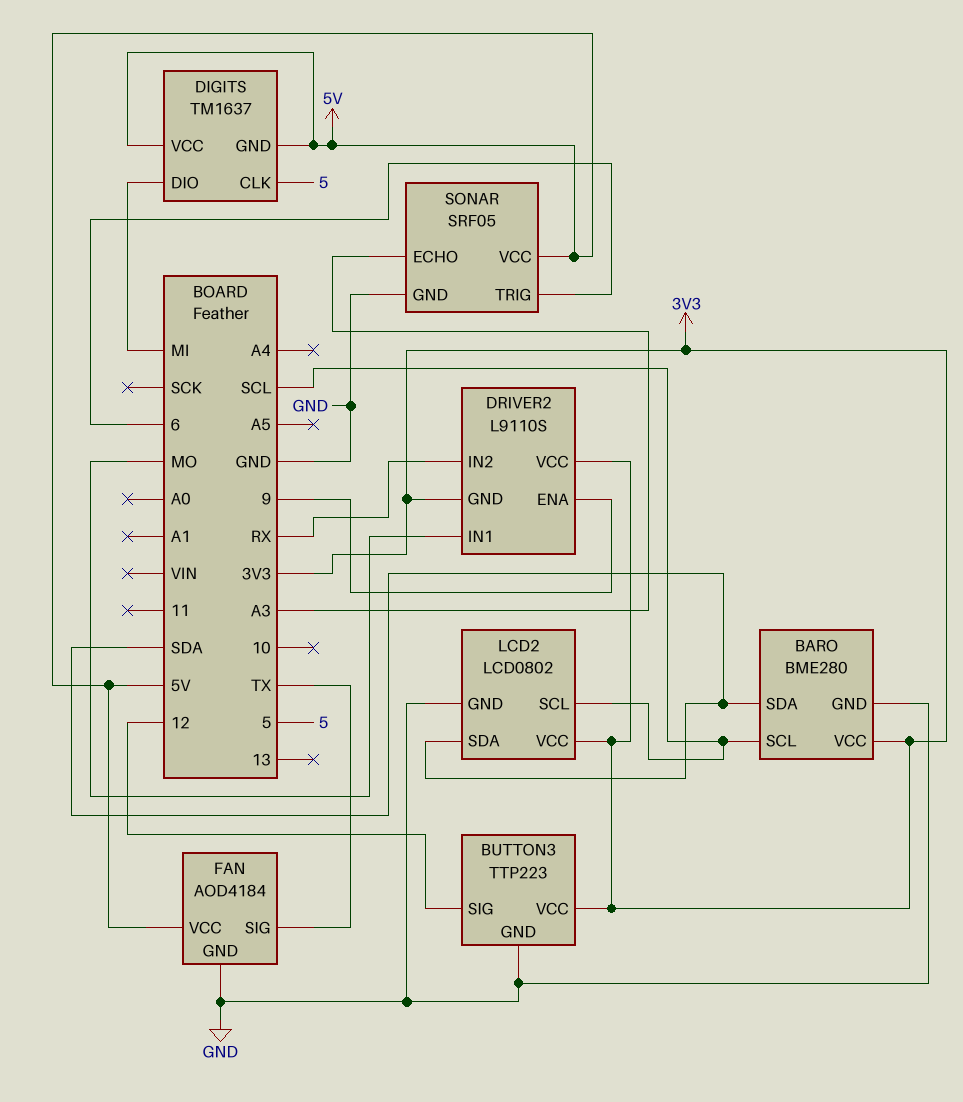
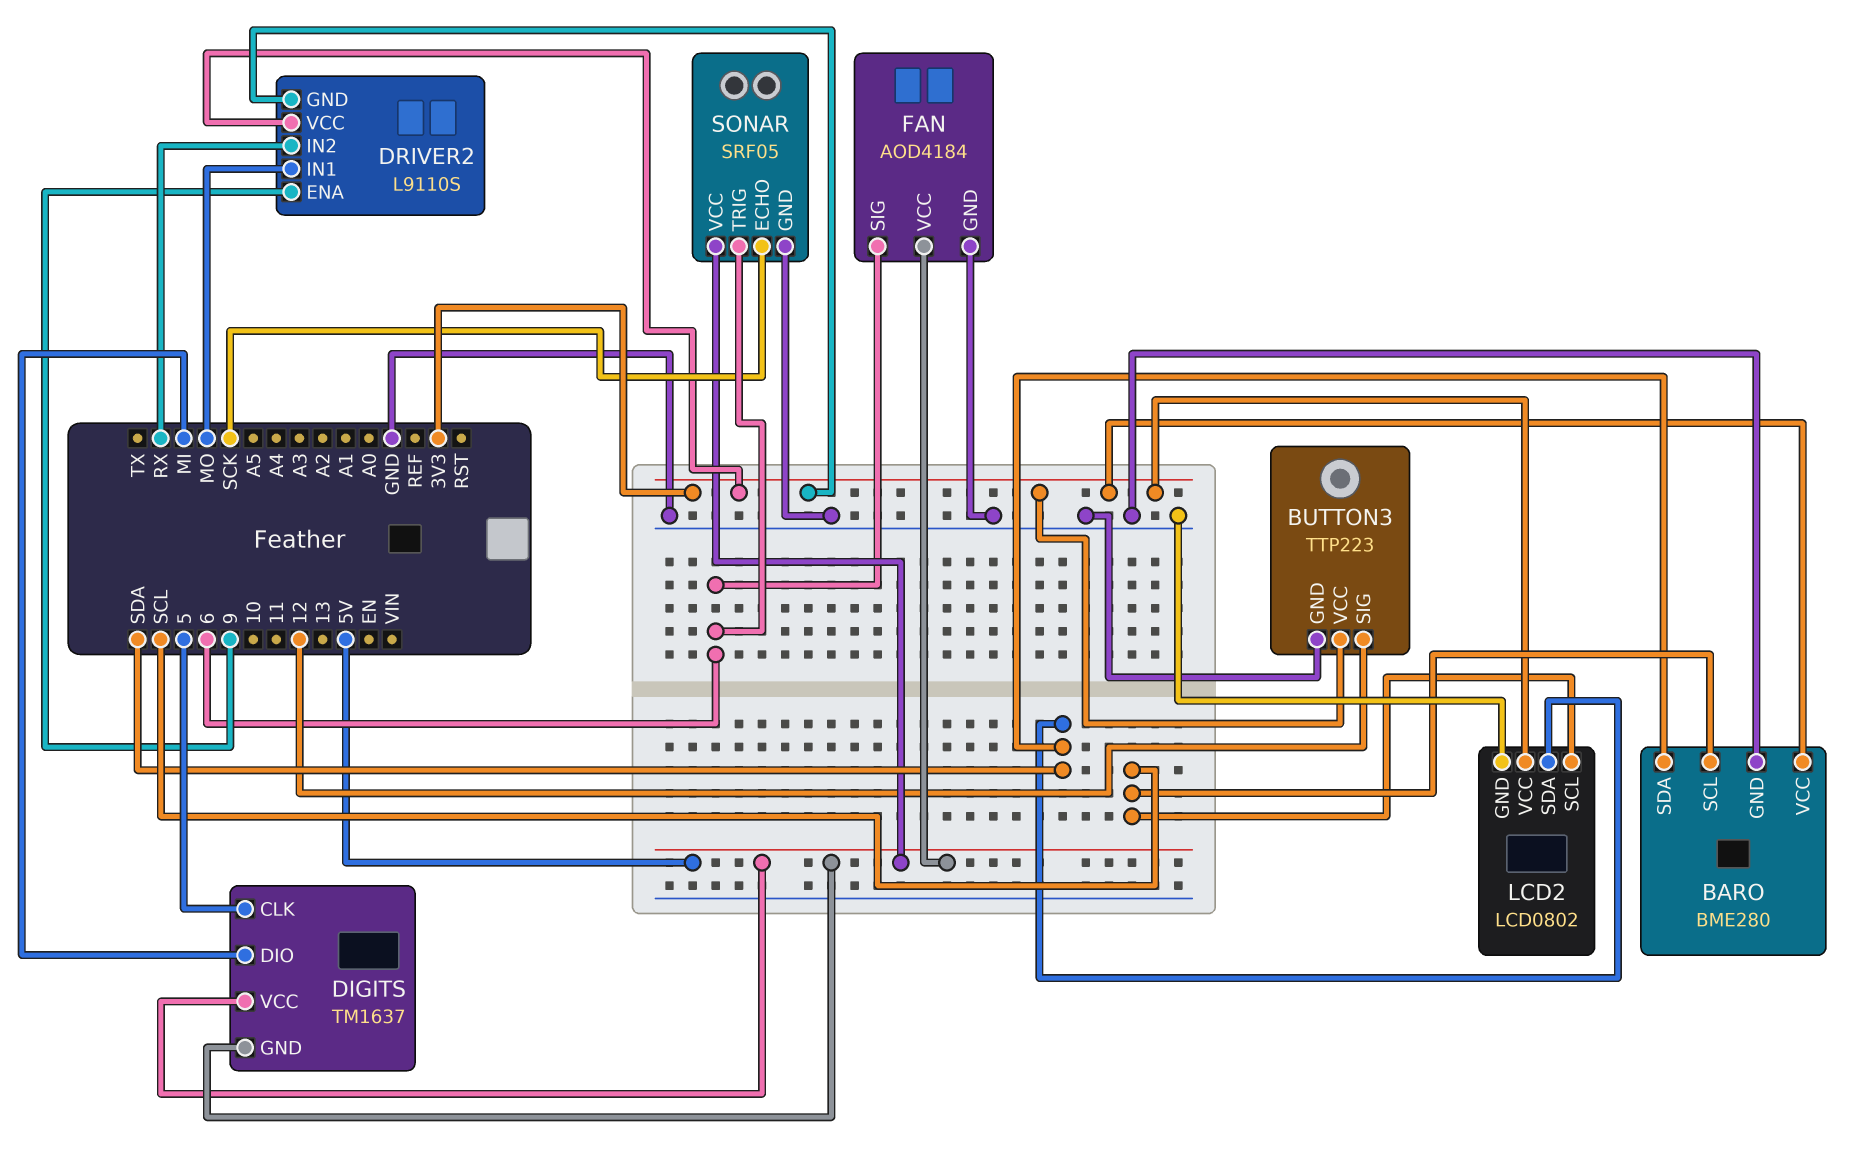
FAN pin SIG: TX -> 6
SONAR pin ECHO: A3 -> SCK

